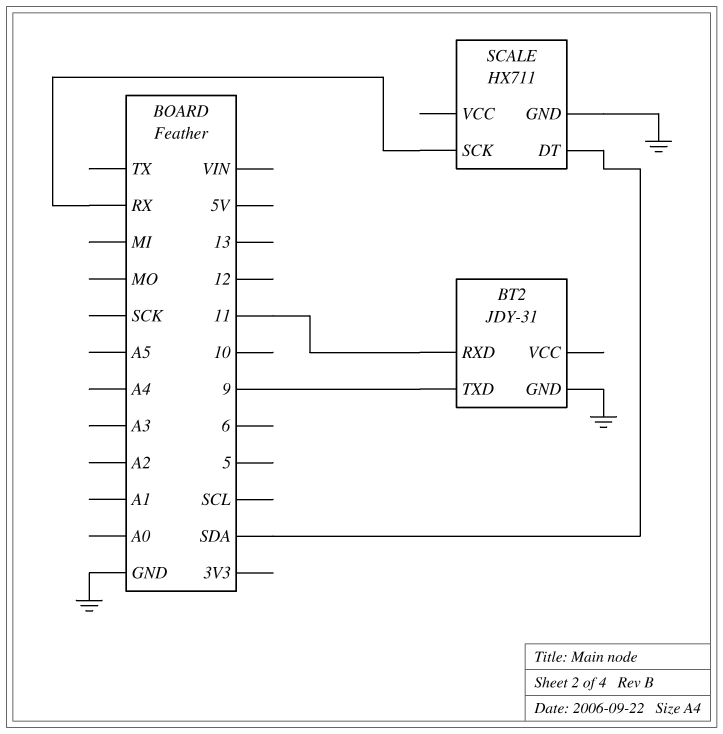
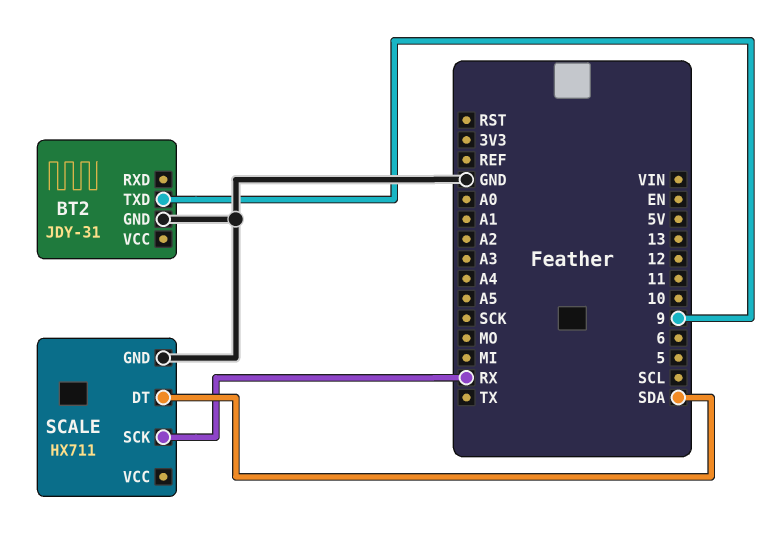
BT2 pin RXD: 11 -> none

